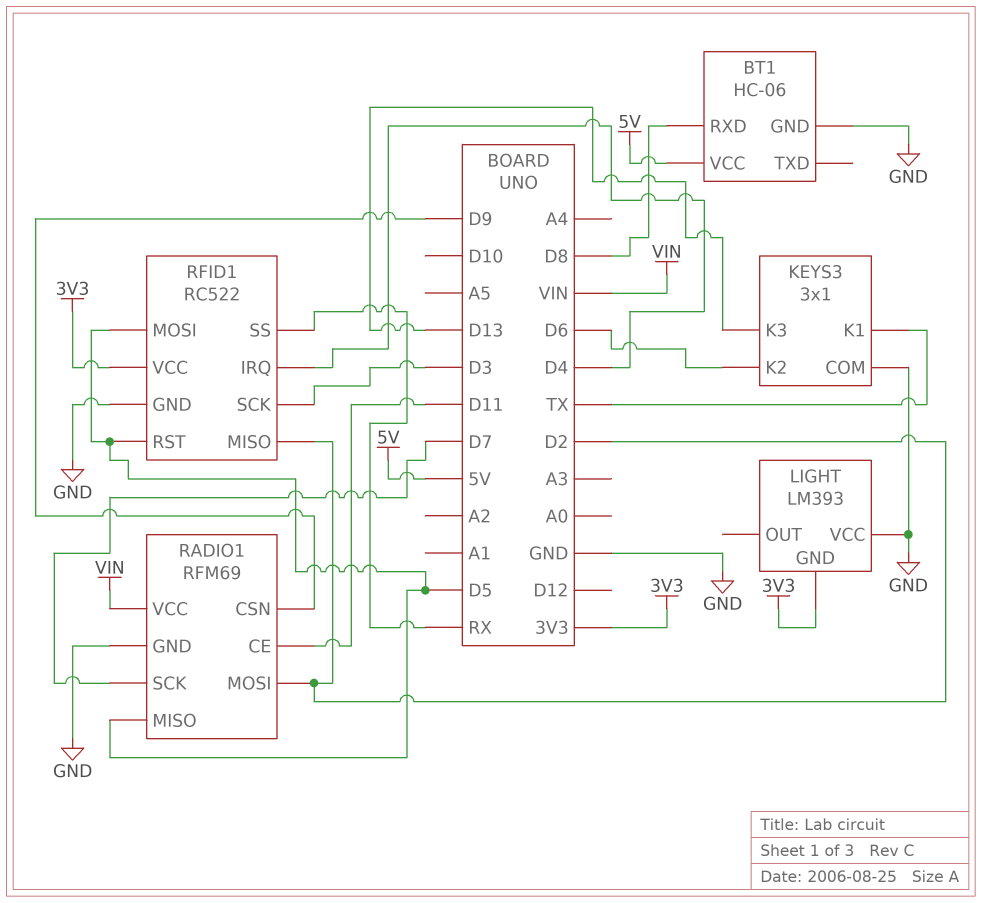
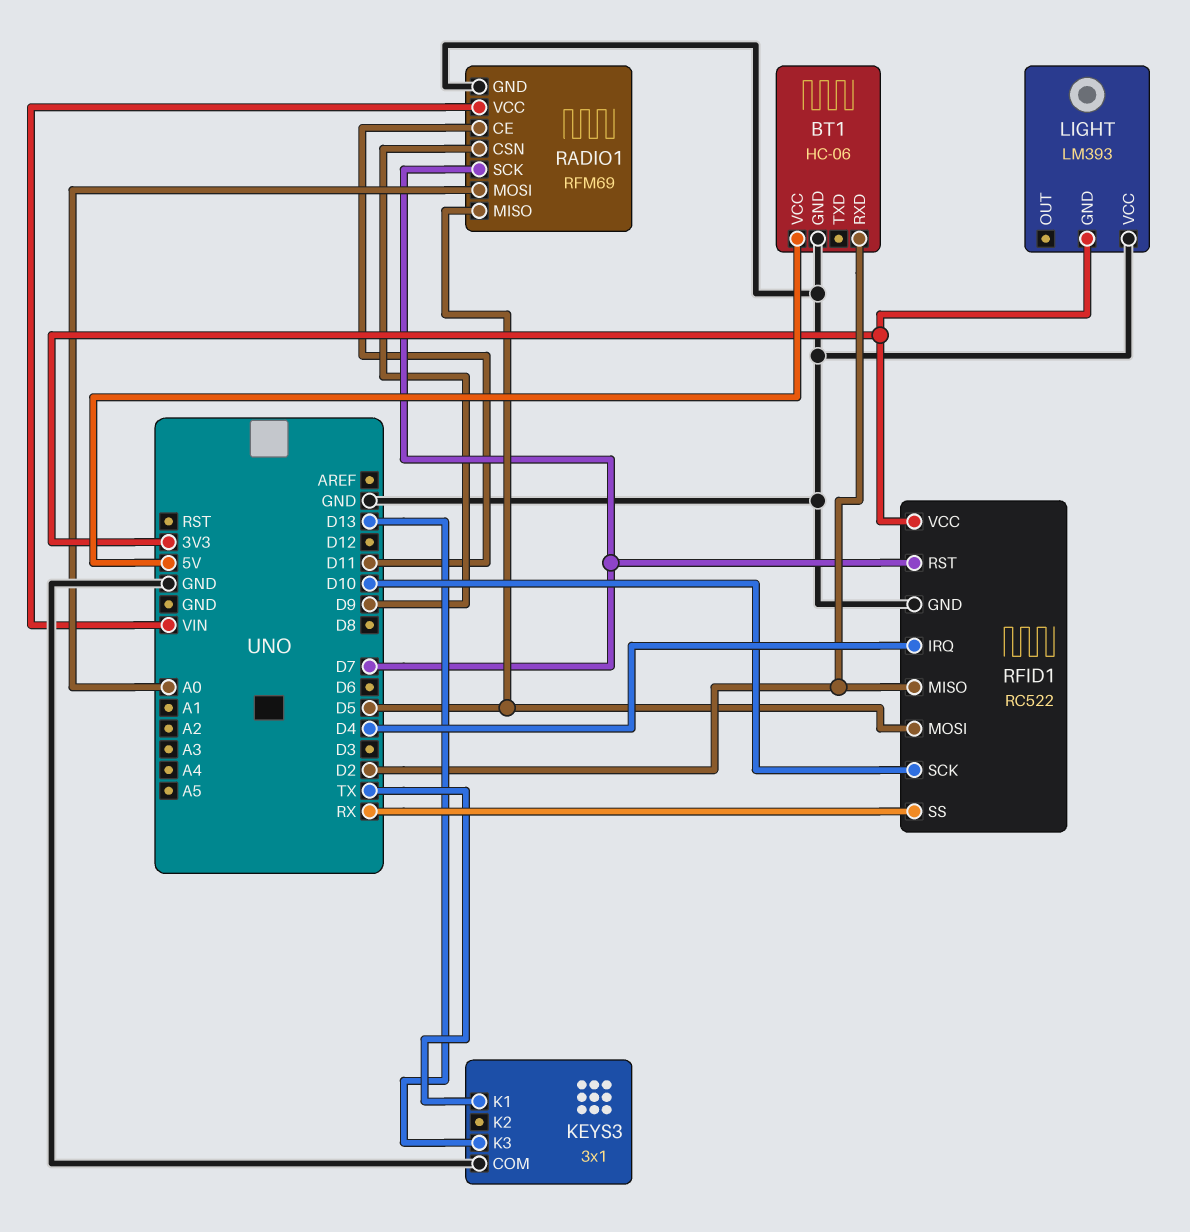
BT1 pin RXD: D8 -> D2
KEYS3 pin K2: D6 -> none
RADIO1 pin MOSI: D2 -> A0
RFID1 pin RST: D5 -> D7
RFID1 pin SCK: D3 -> D10

